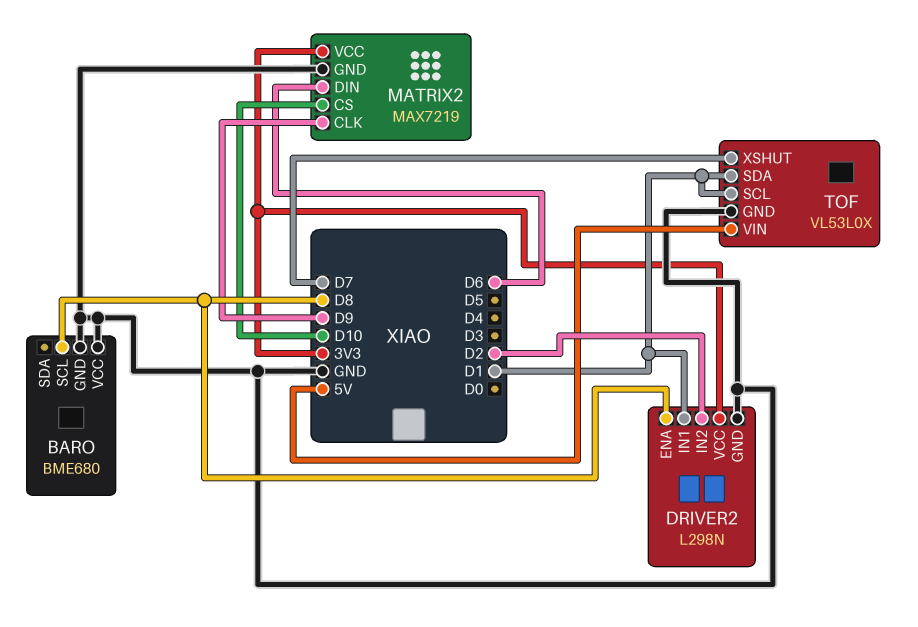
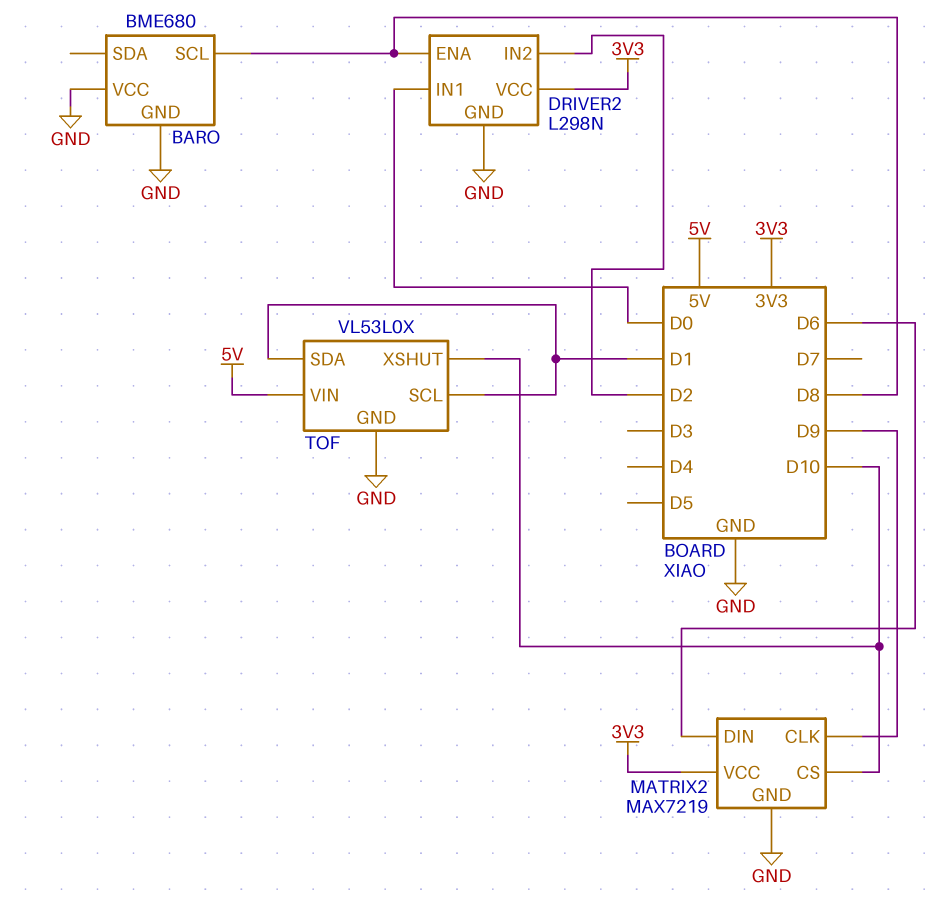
DRIVER2 pin IN1: D1 -> D0
TOF pin XSHUT: D7 -> D10

